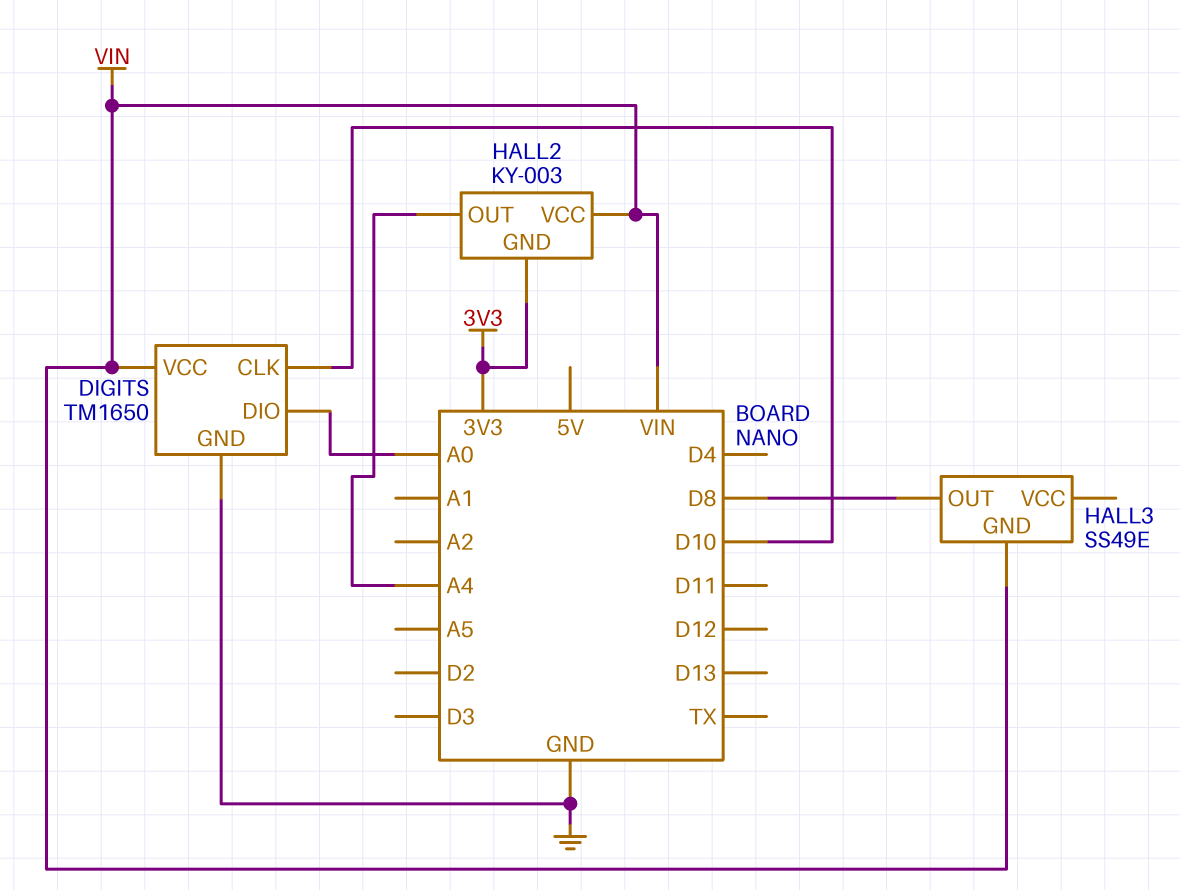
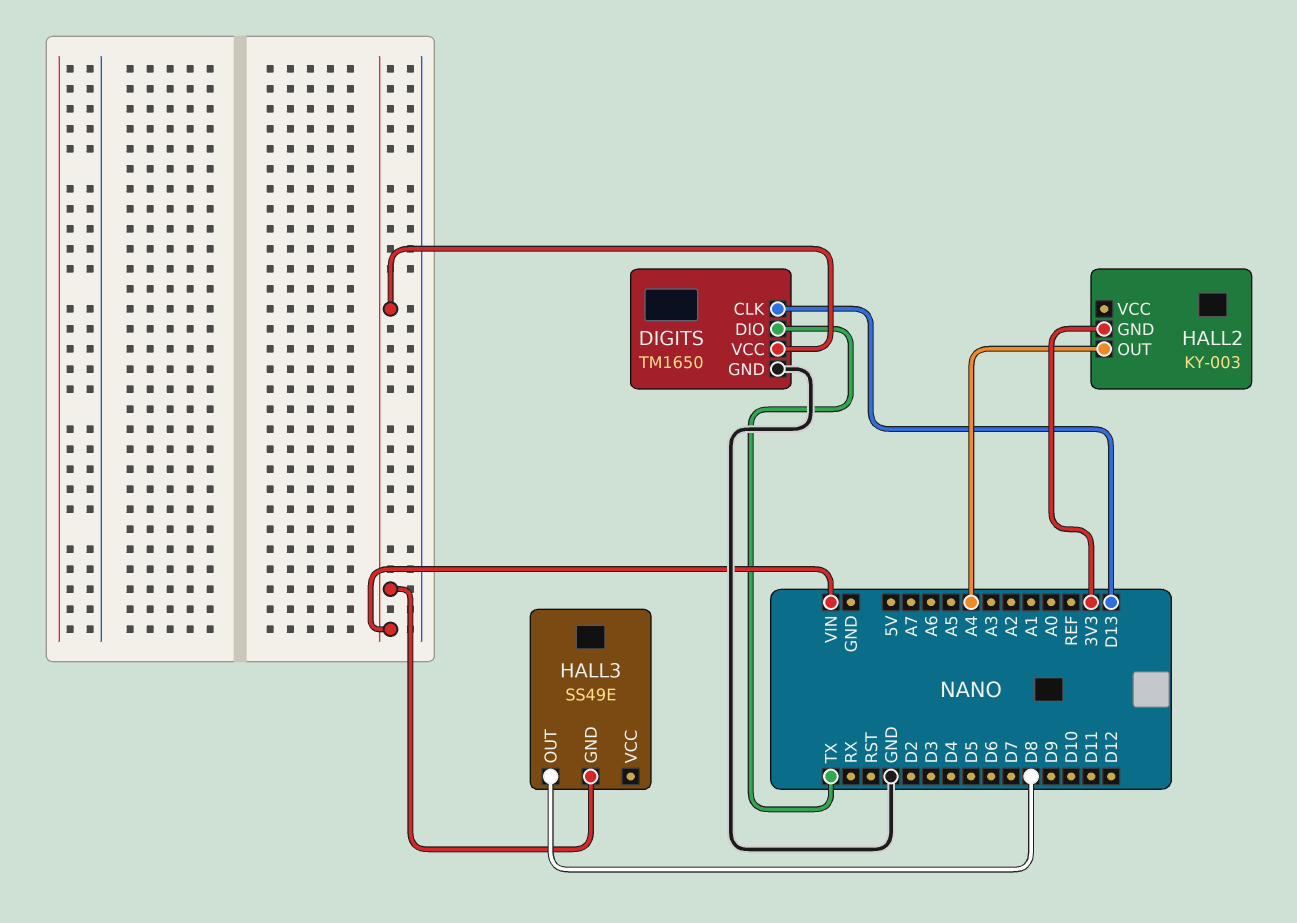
DIGITS pin CLK: D10 -> D13
DIGITS pin DIO: A0 -> TX
HALL2 pin VCC: VIN -> none

